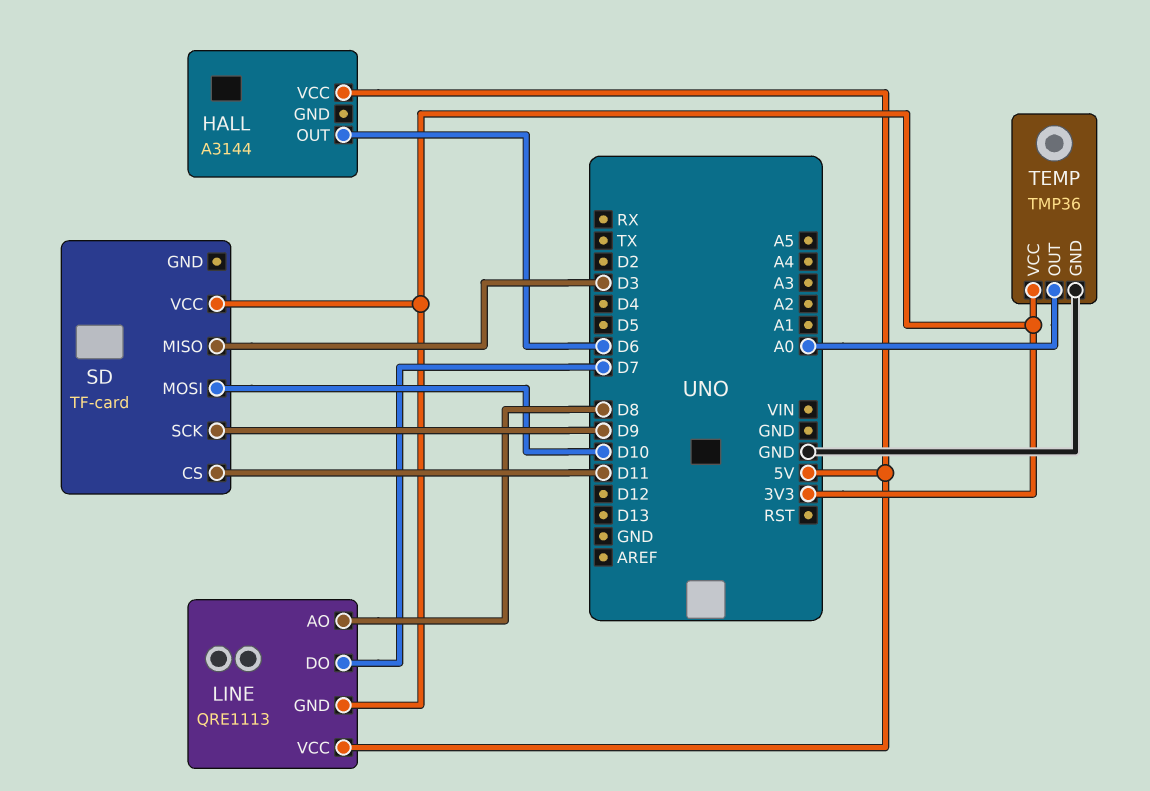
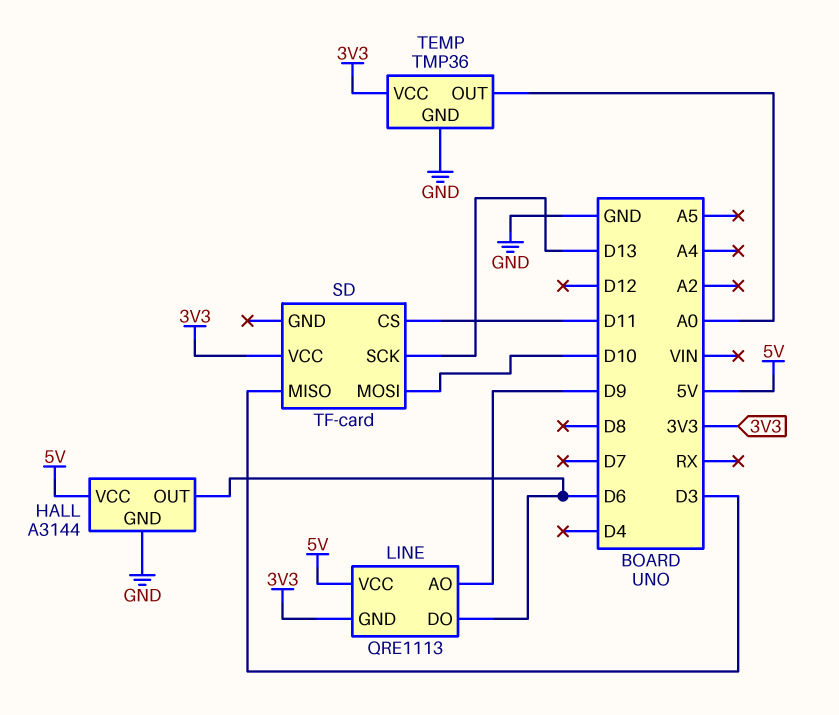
HALL pin GND: none -> GND
LINE pin AO: D8 -> D9
LINE pin DO: D7 -> D6
SD pin SCK: D9 -> D13

